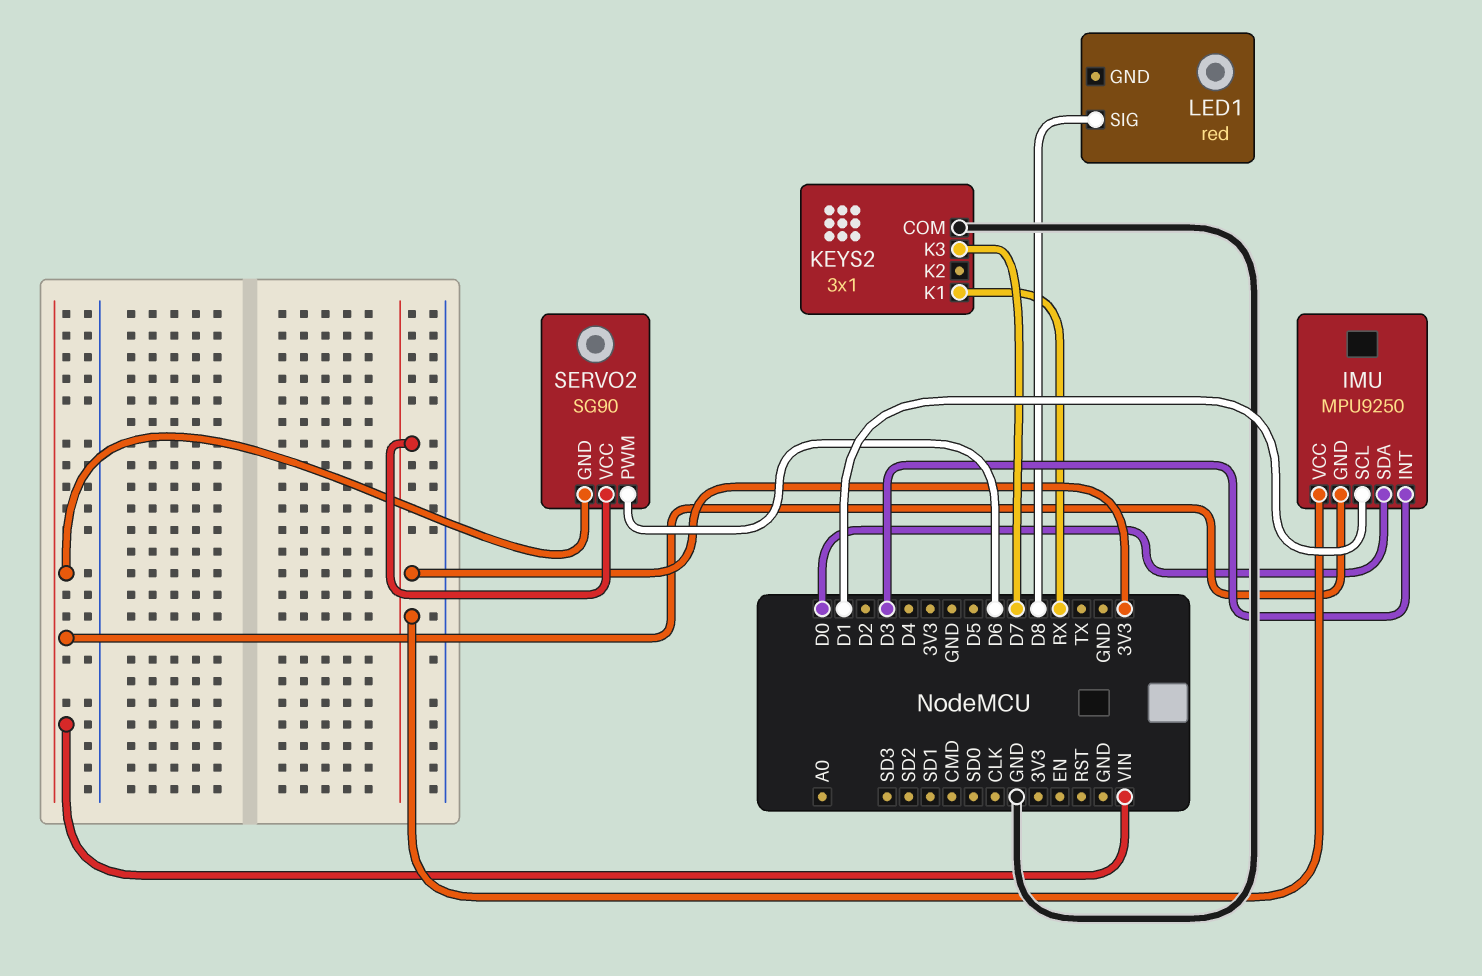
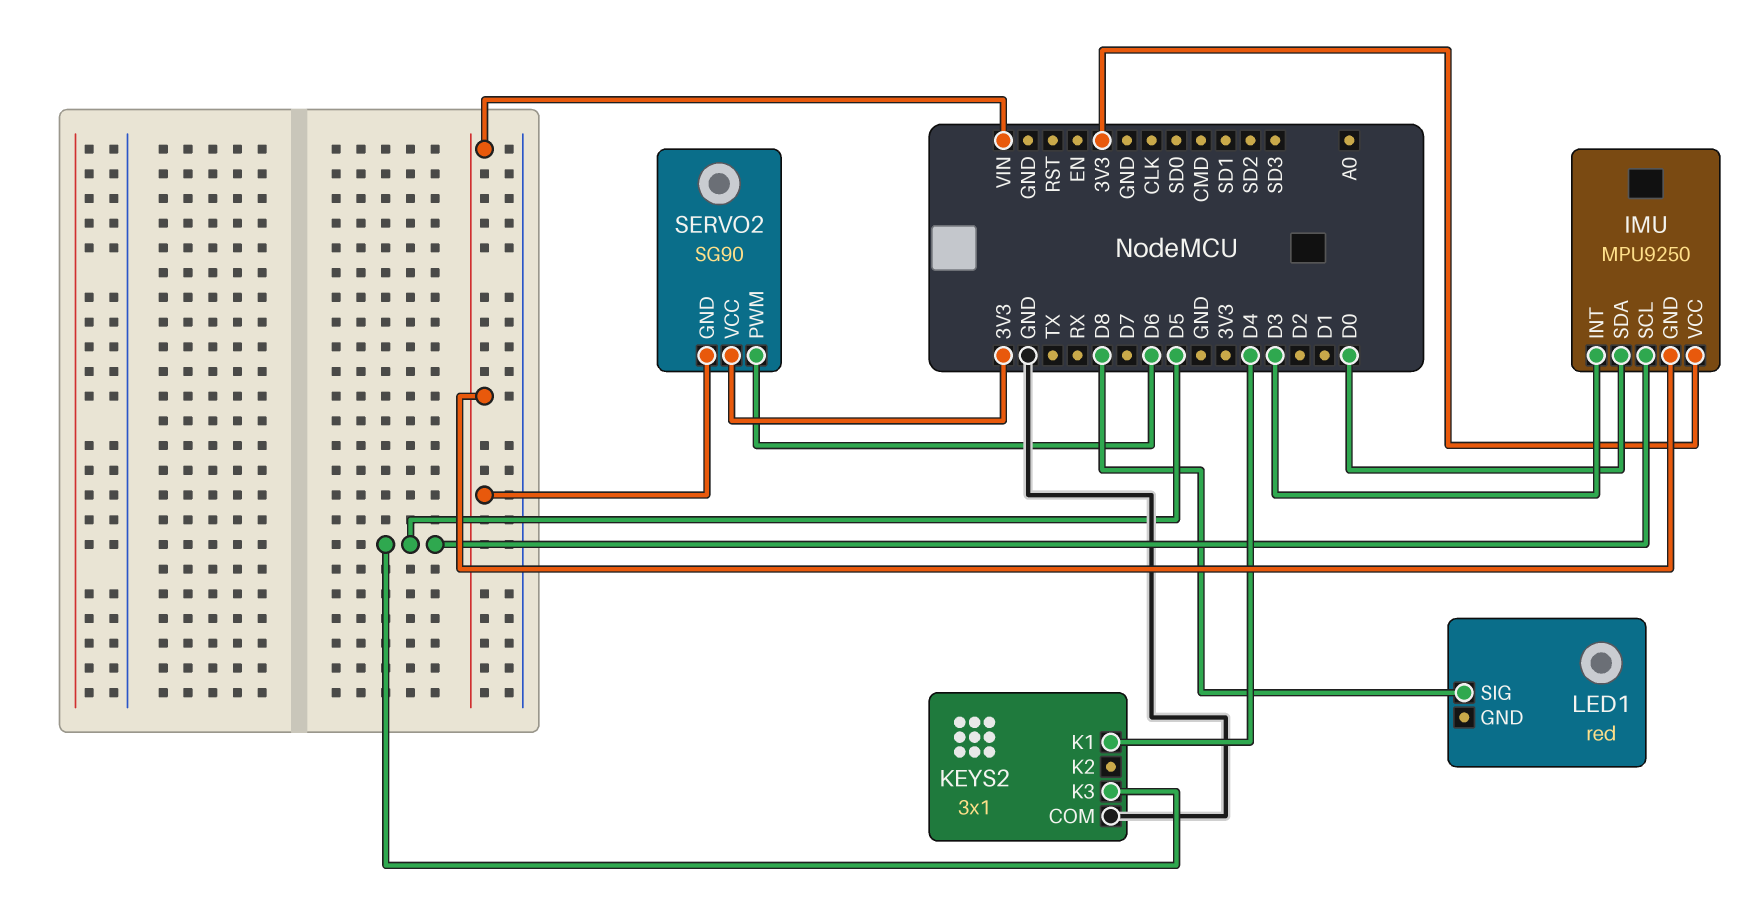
IMU pin SCL: D1 -> D5
KEYS2 pin K1: RX -> D4
KEYS2 pin K3: D7 -> D5

